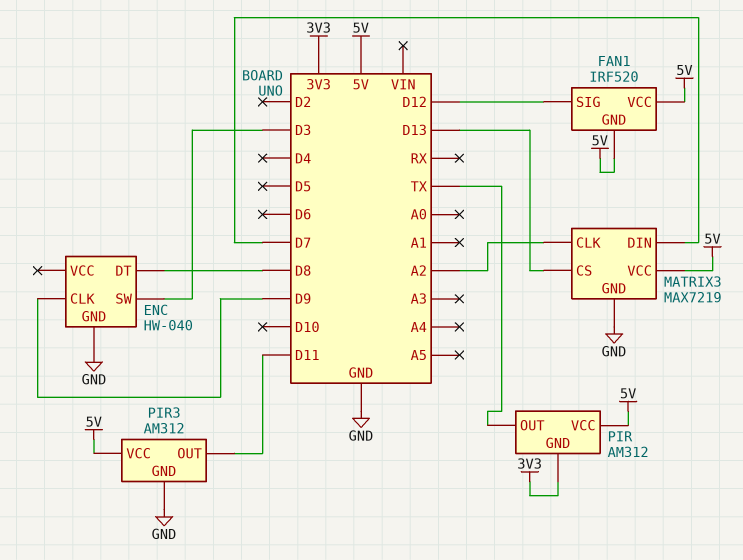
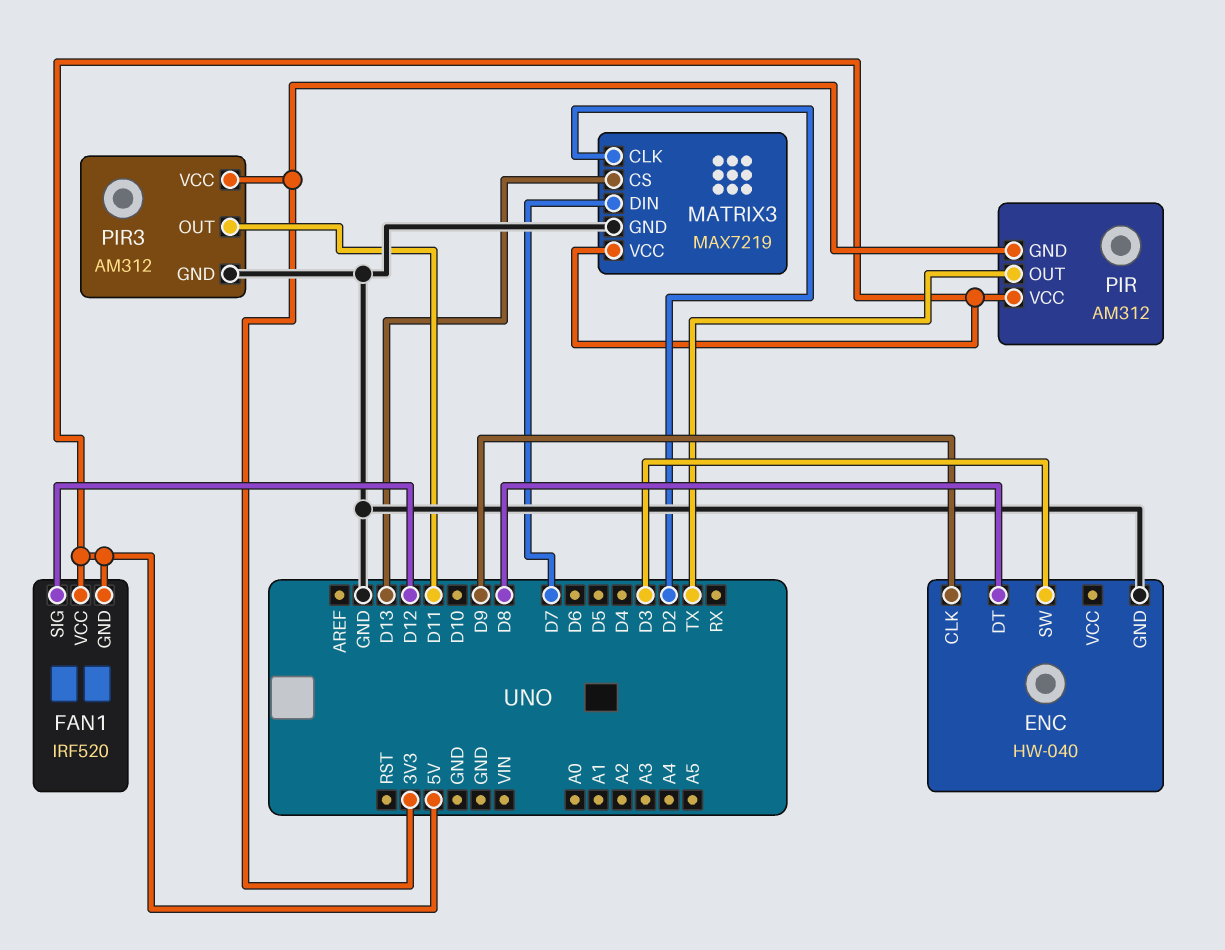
MATRIX3 pin CLK: A2 -> D2
PIR3 pin VCC: 5V -> 3V3

